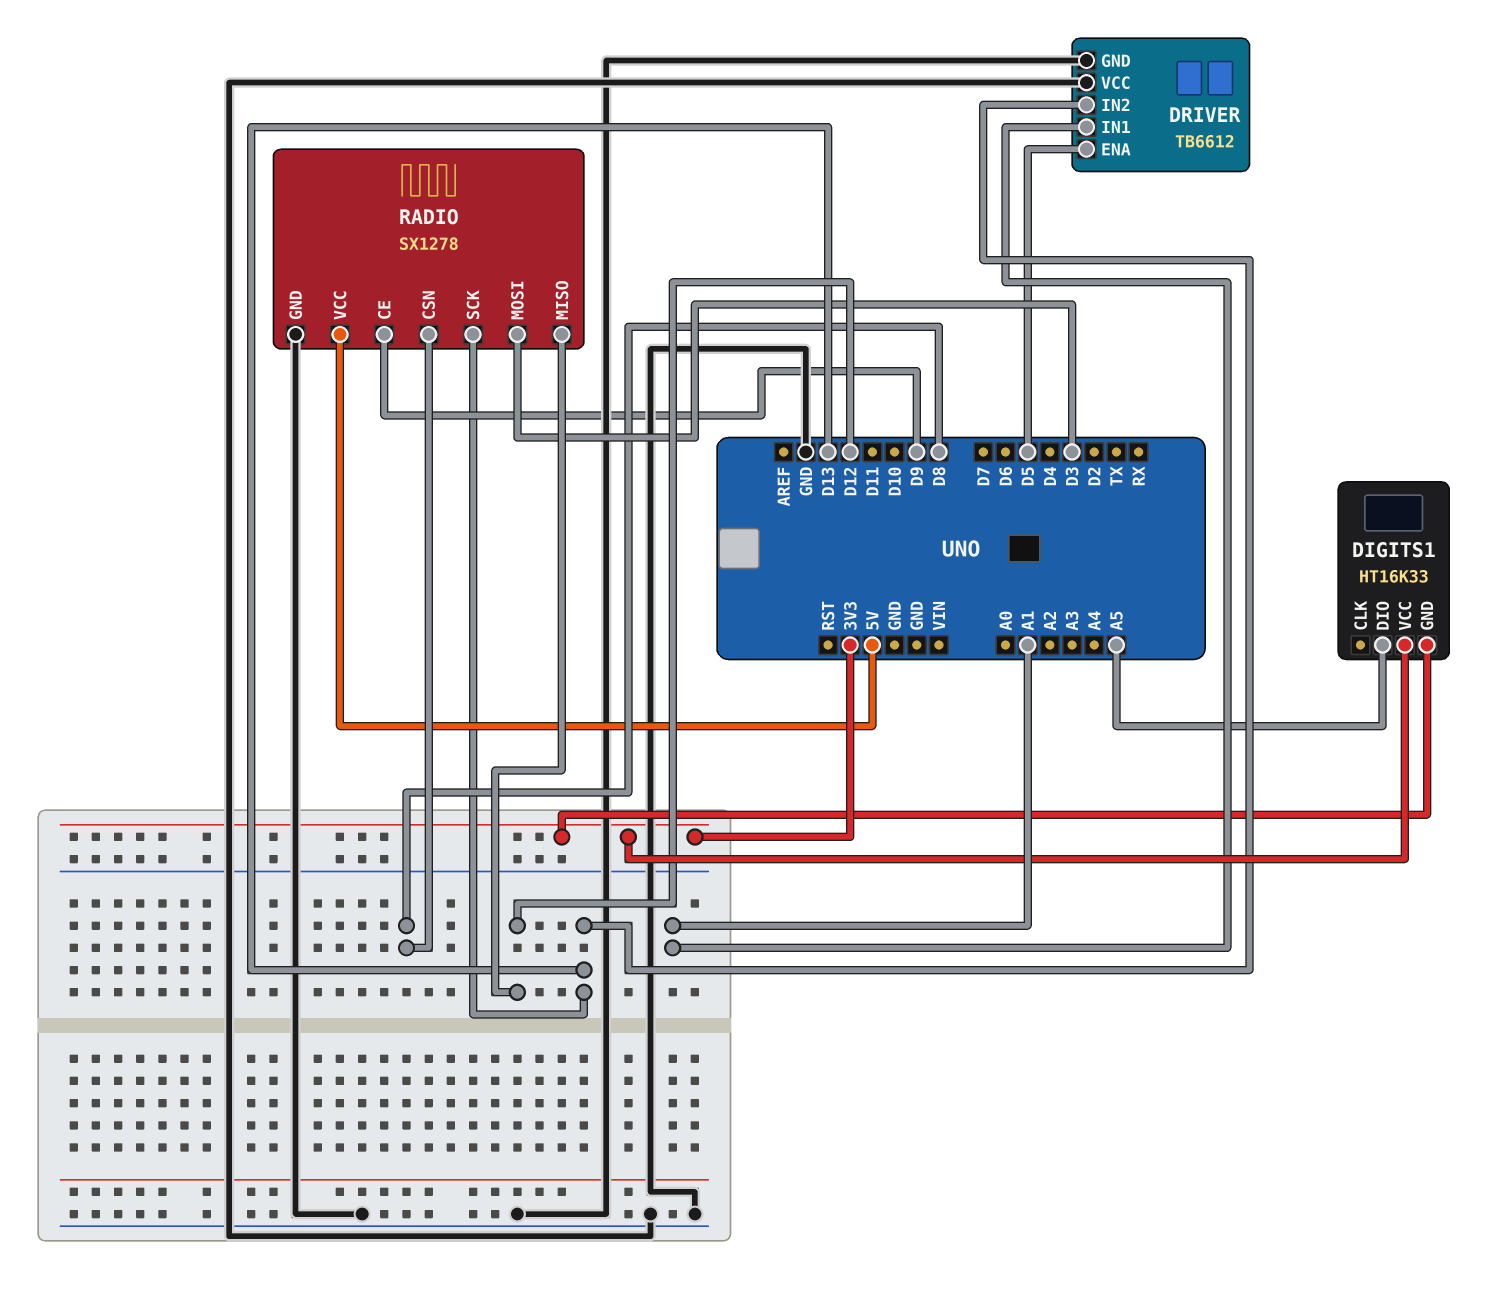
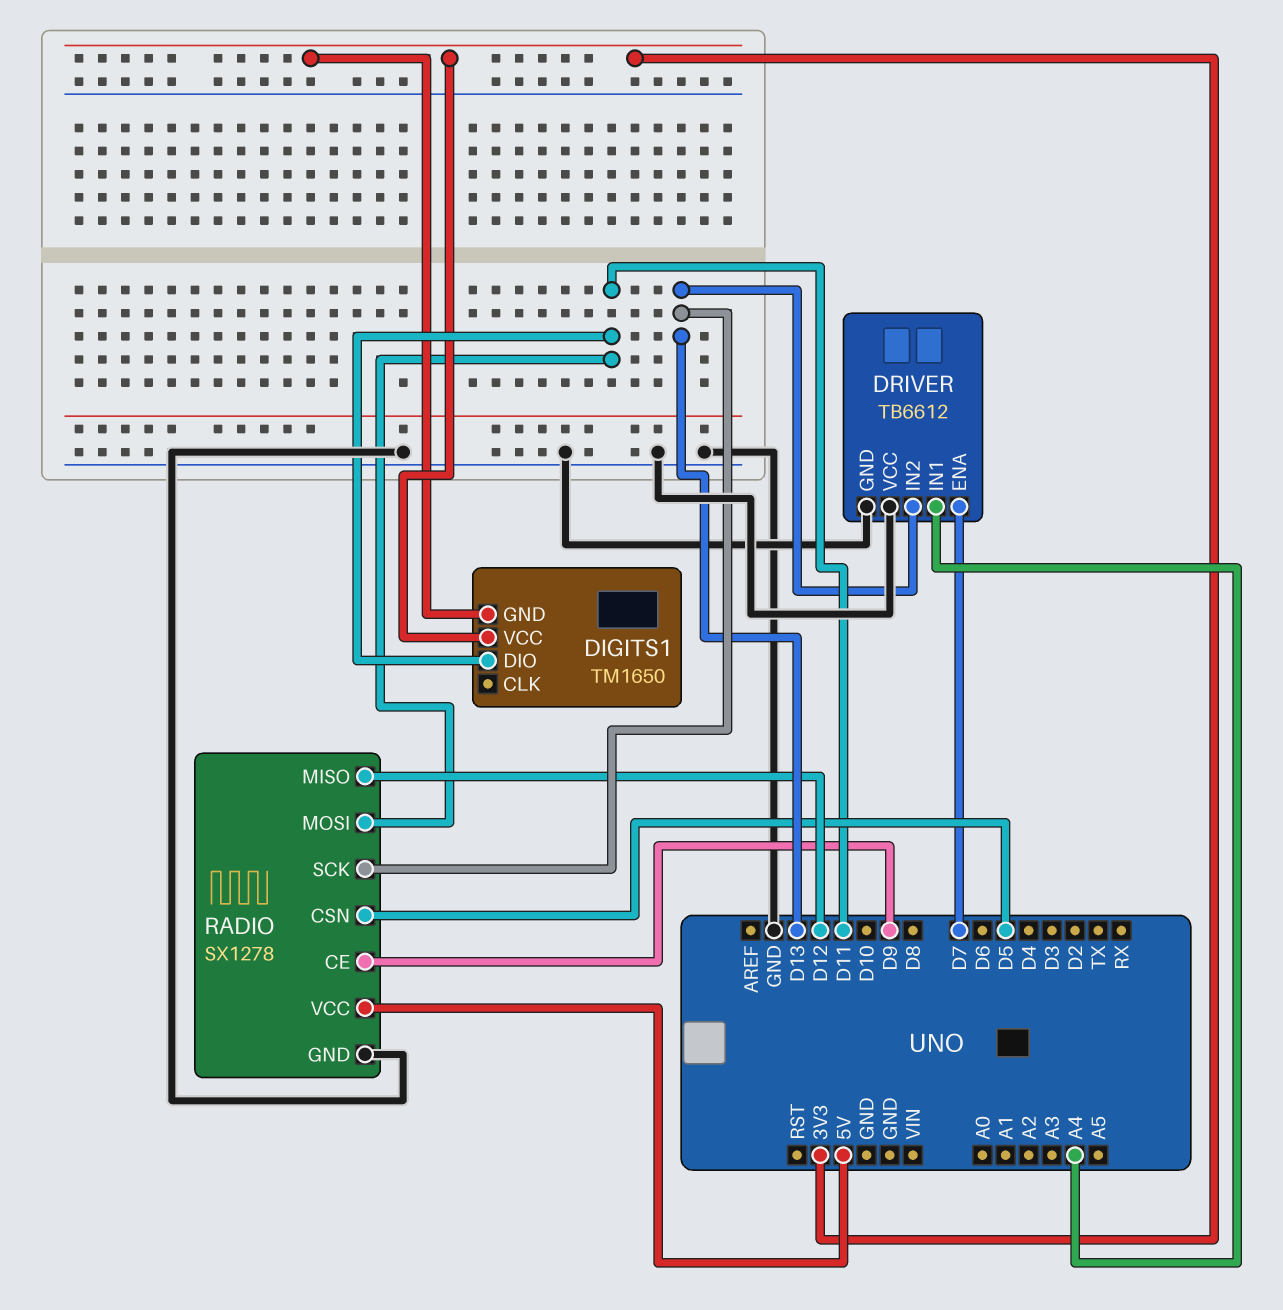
DIGITS1: HT16K33 -> TM1650
DIGITS1 pin DIO: A5 -> D11
DRIVER pin ENA: D5 -> D7
DRIVER pin IN1: A1 -> A4
RADIO pin CSN: D8 -> D5
RADIO pin MOSI: D3 -> D11

